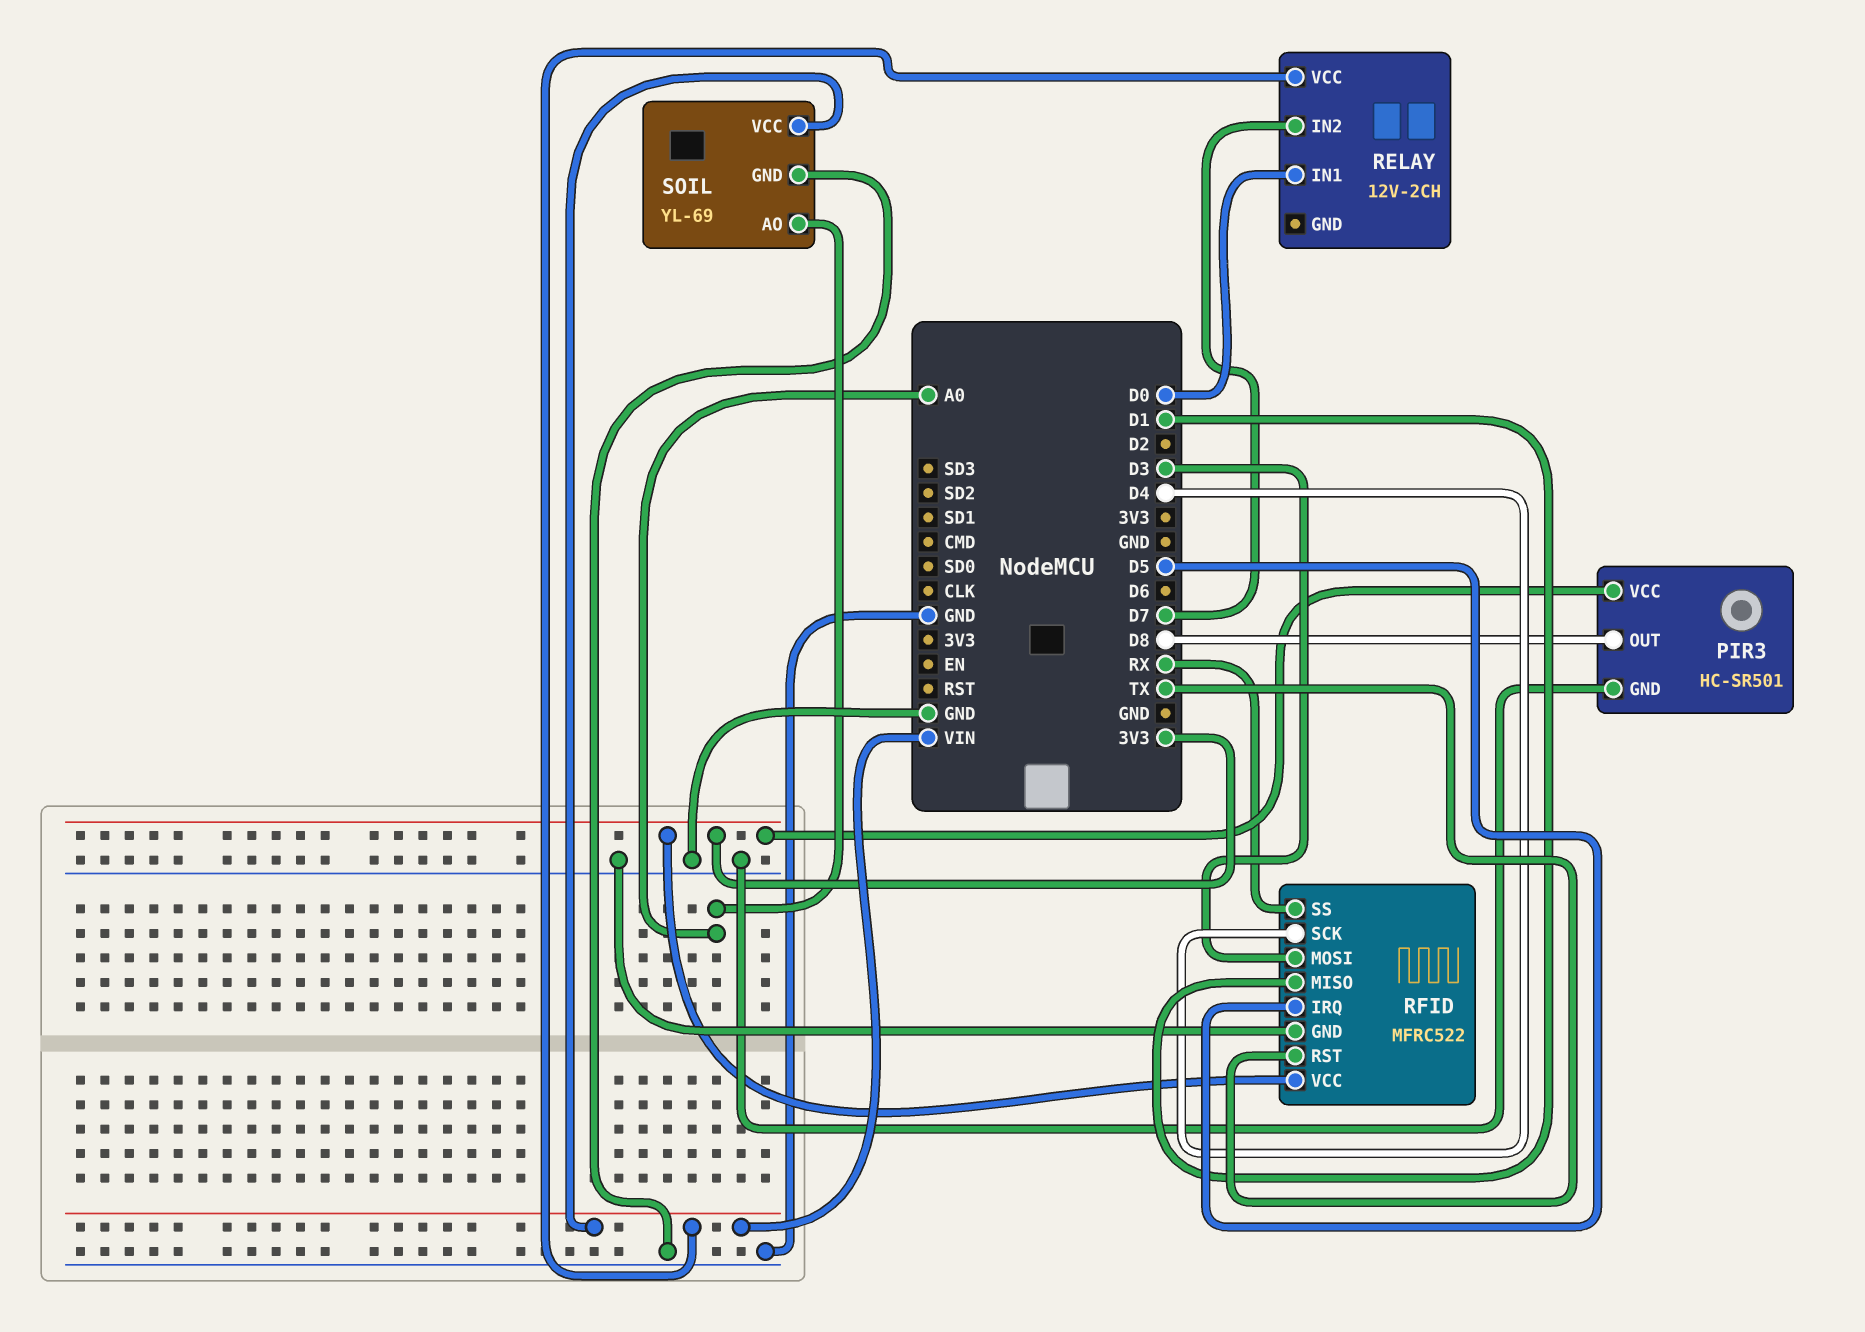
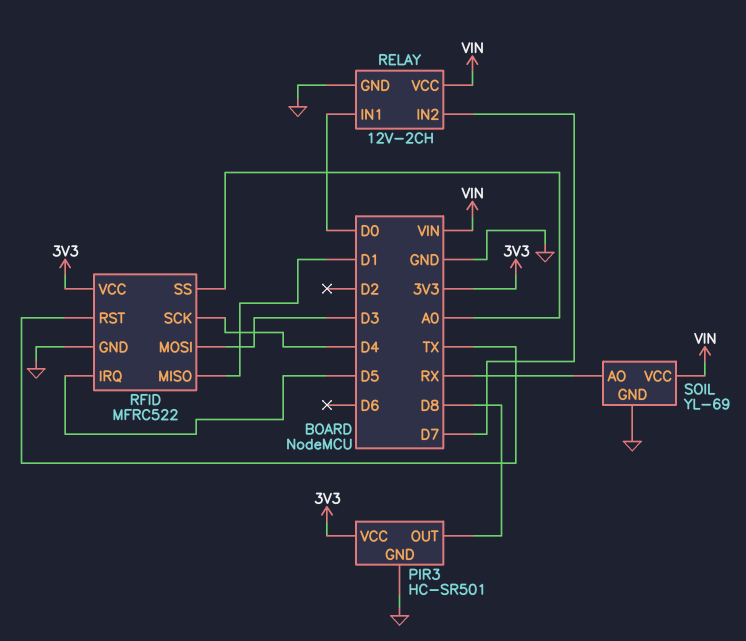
RELAY pin GND: none -> GND
RFID pin SS: RX -> A0
SOIL pin AO: A0 -> RX

